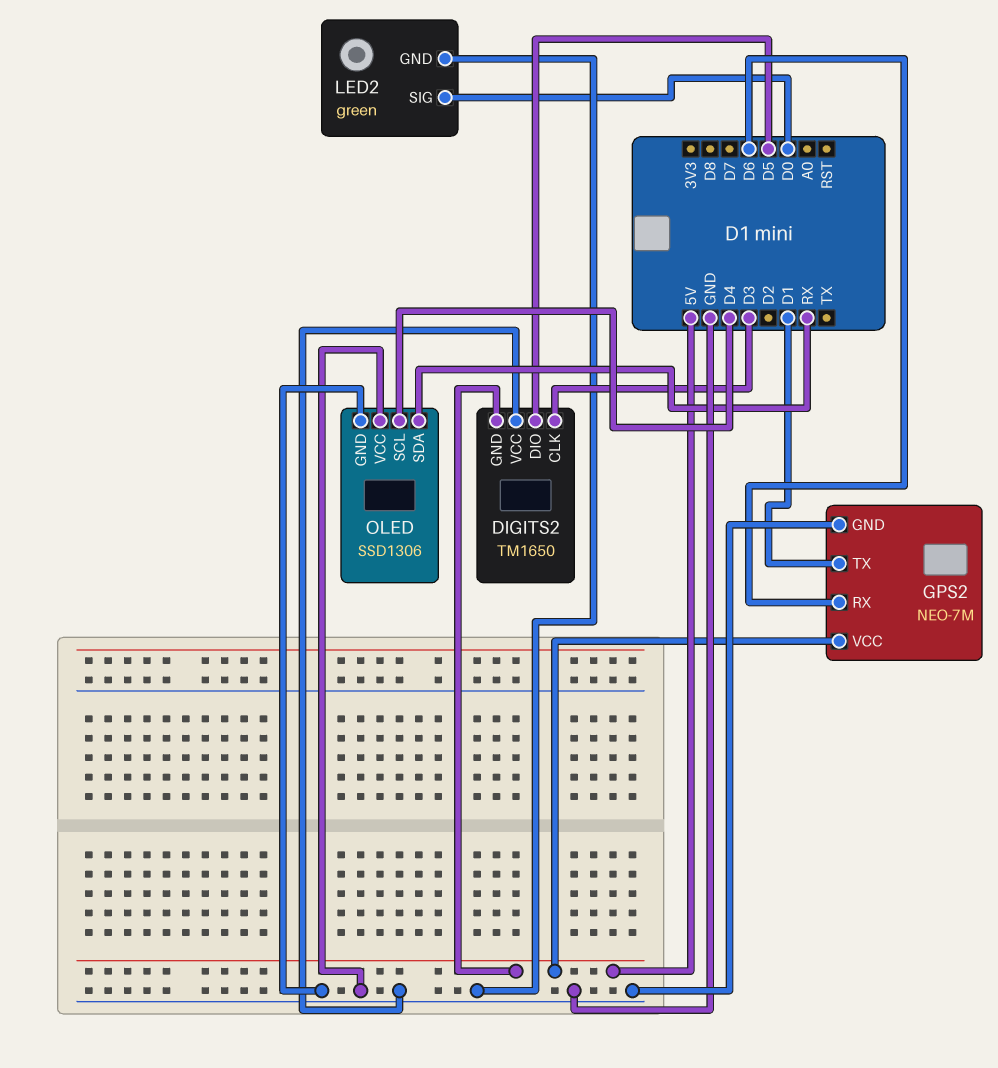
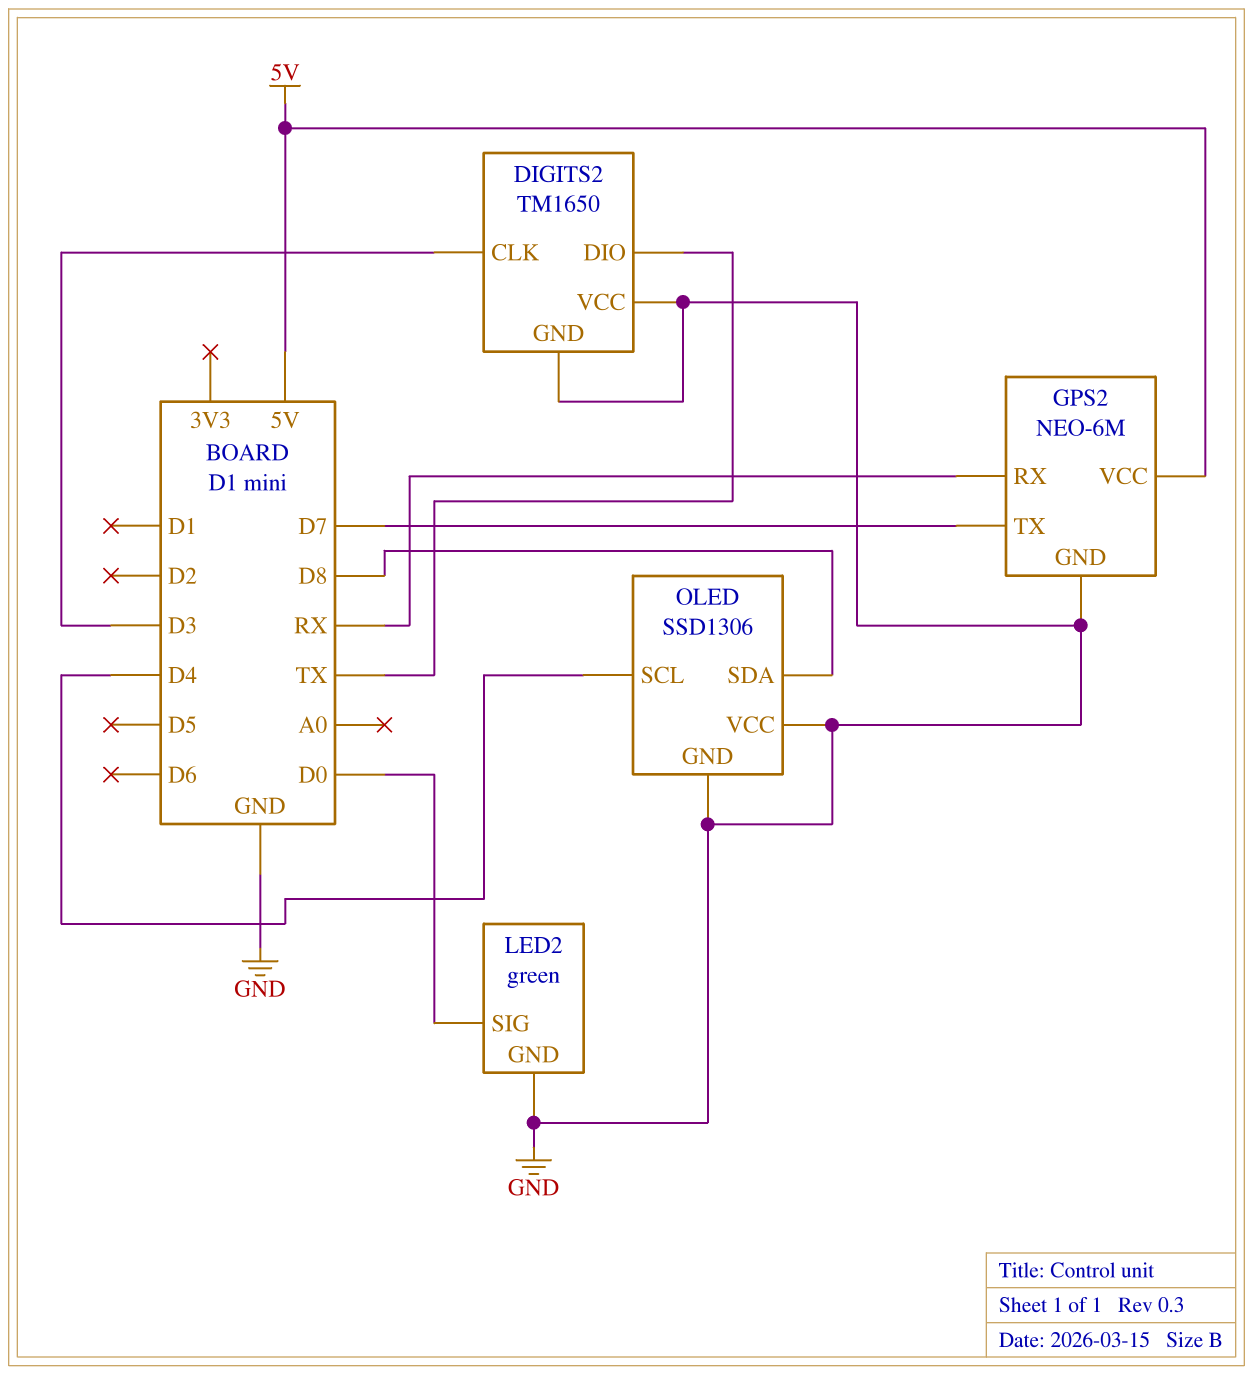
DIGITS2 pin DIO: D5 -> TX
DIGITS2 pin GND: 5V -> GND
GPS2: NEO-7M -> NEO-6M
GPS2 pin RX: D6 -> RX
GPS2 pin TX: D1 -> D7
OLED pin SDA: RX -> D8

